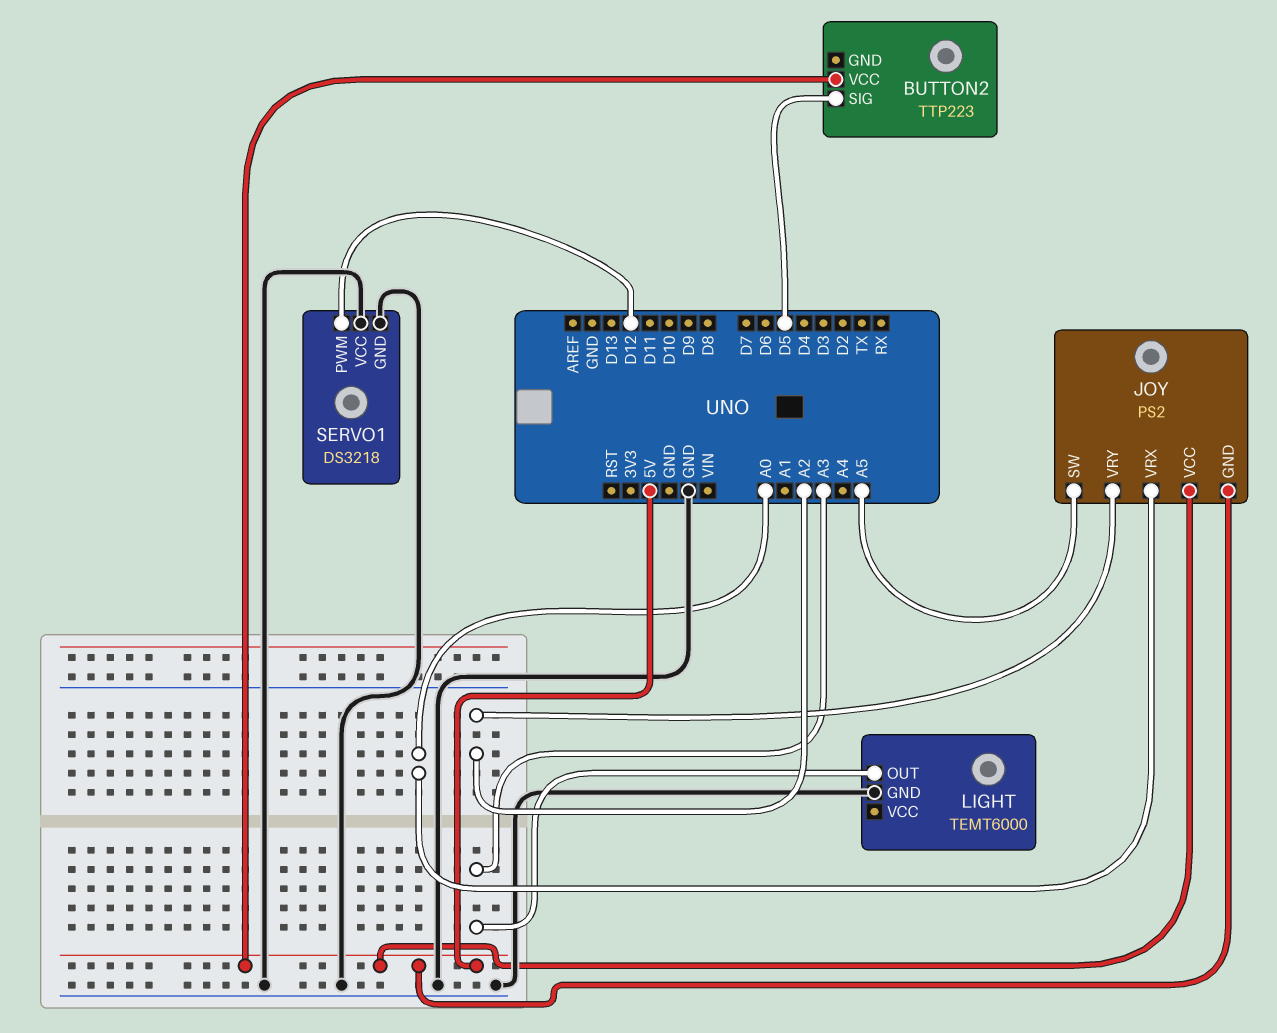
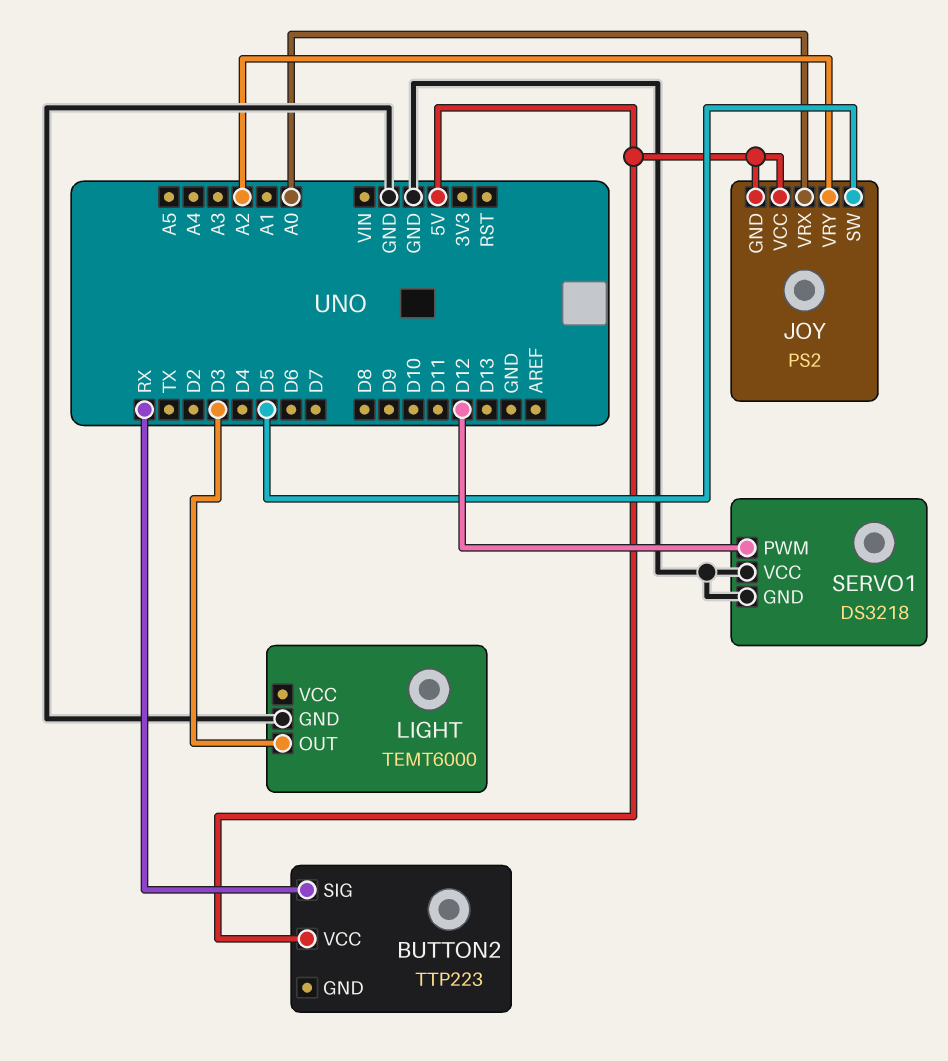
BUTTON2 pin SIG: D5 -> RX
JOY pin SW: A5 -> D5
LIGHT pin OUT: A3 -> D3

